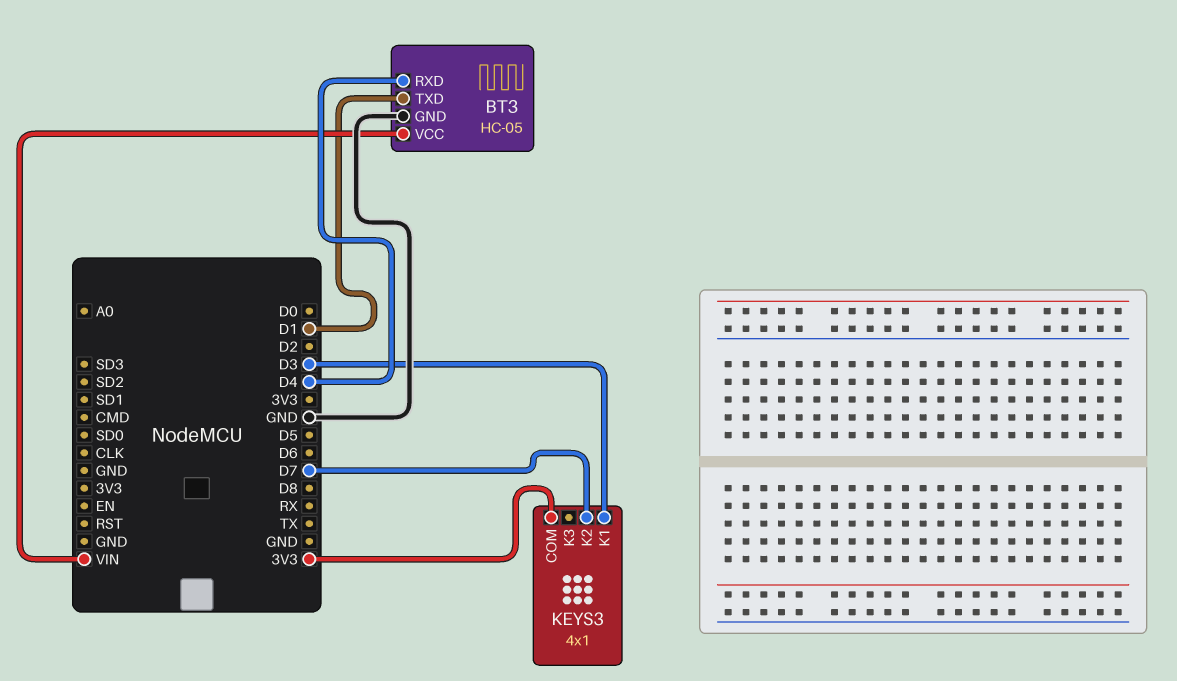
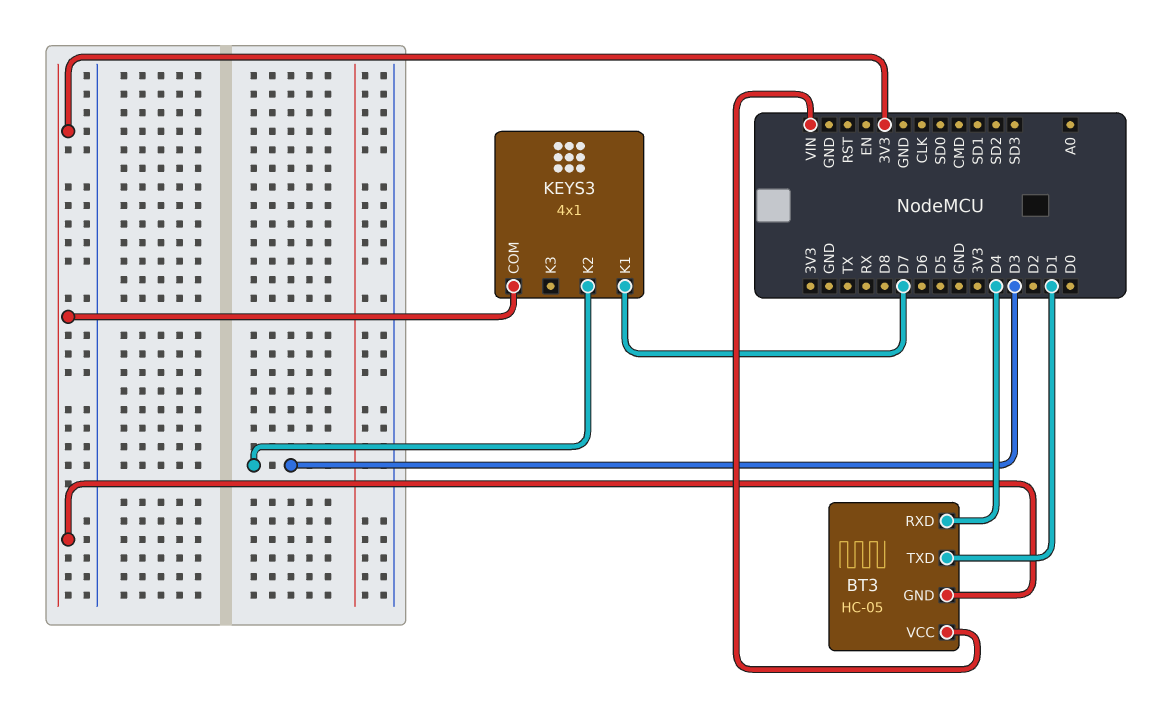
BT3 pin GND: GND -> 3V3
KEYS3 pin K1: D3 -> D7
KEYS3 pin K2: D7 -> D3

